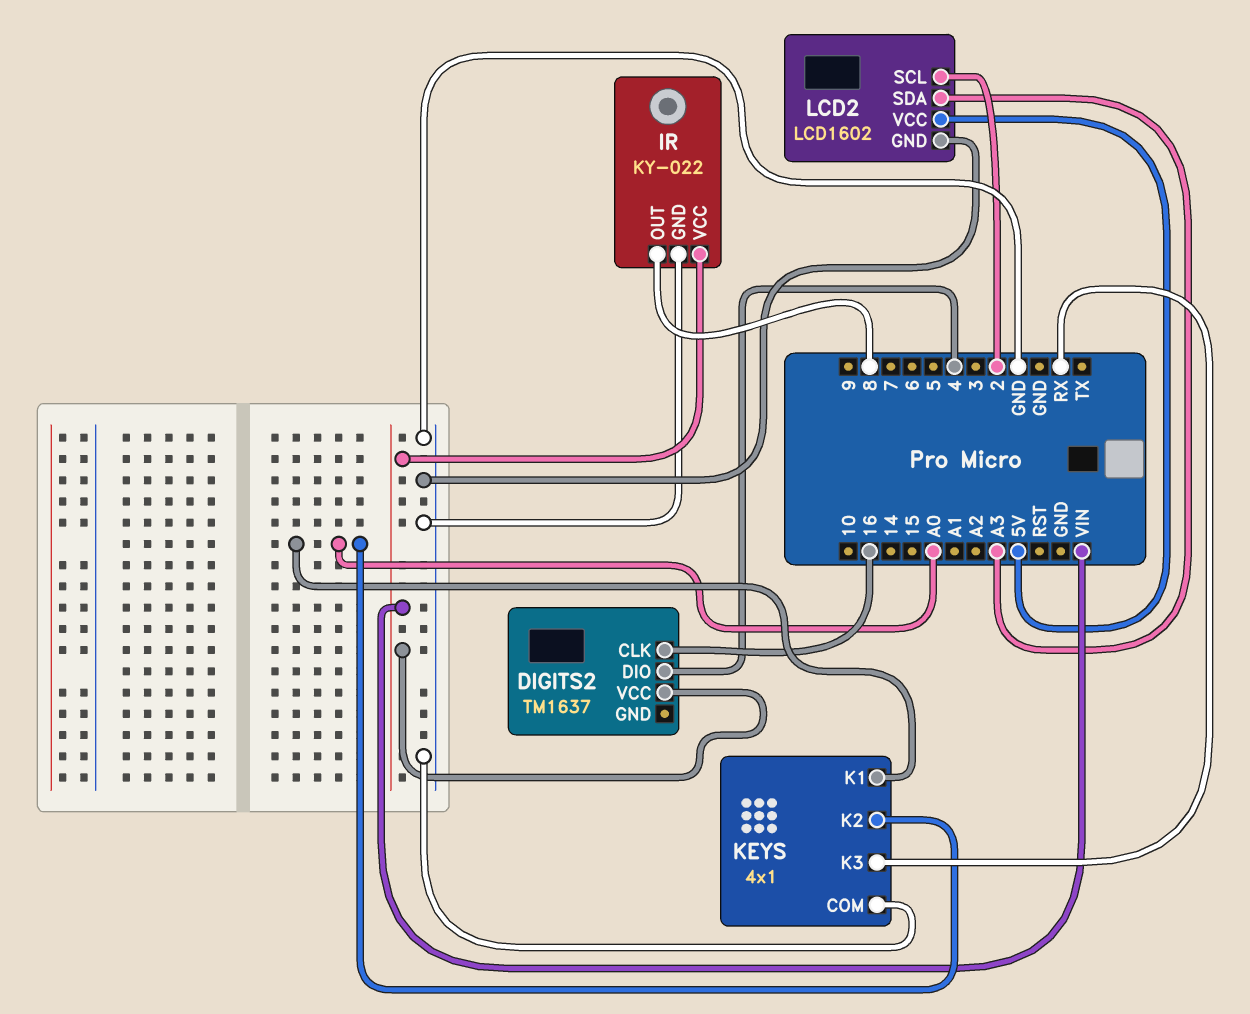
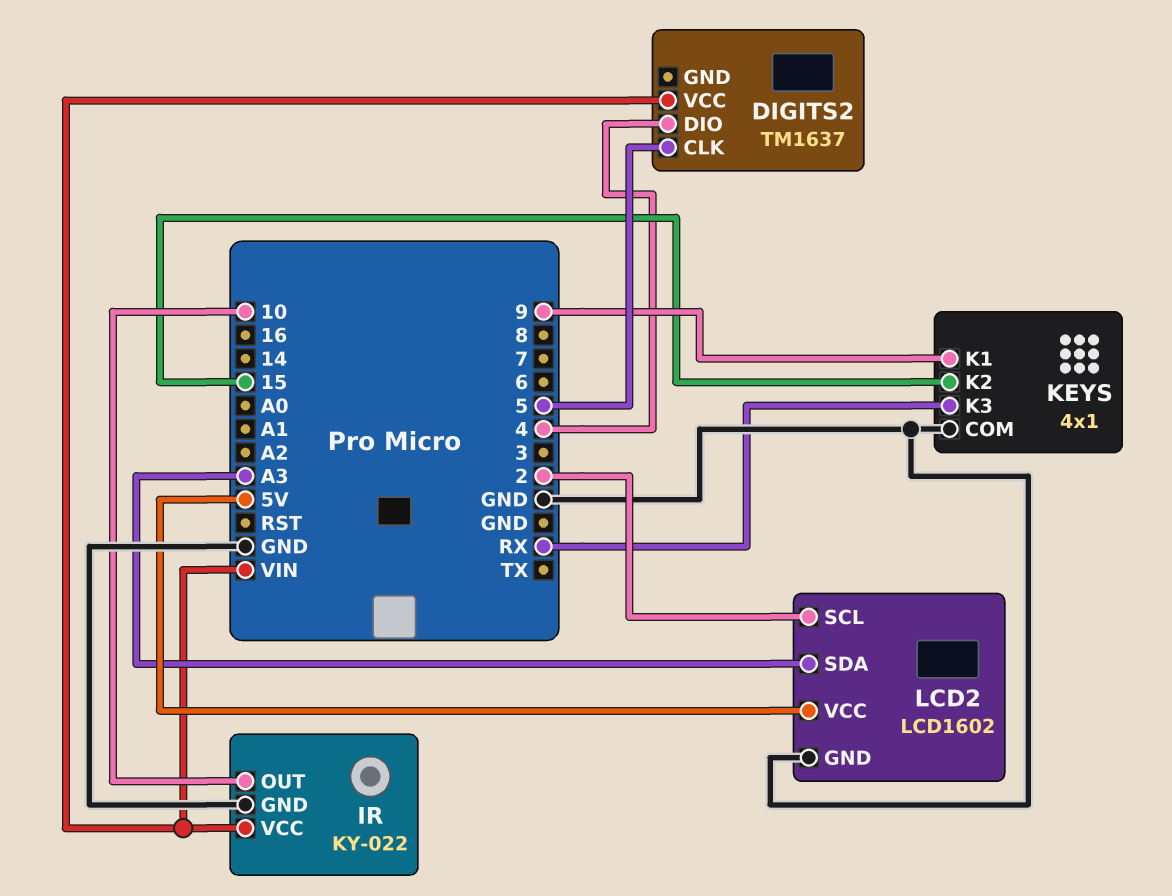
DIGITS2 pin CLK: 16 -> 5
IR pin OUT: 8 -> 10
KEYS pin K1: A0 -> 9
KEYS pin K2: A0 -> 15

